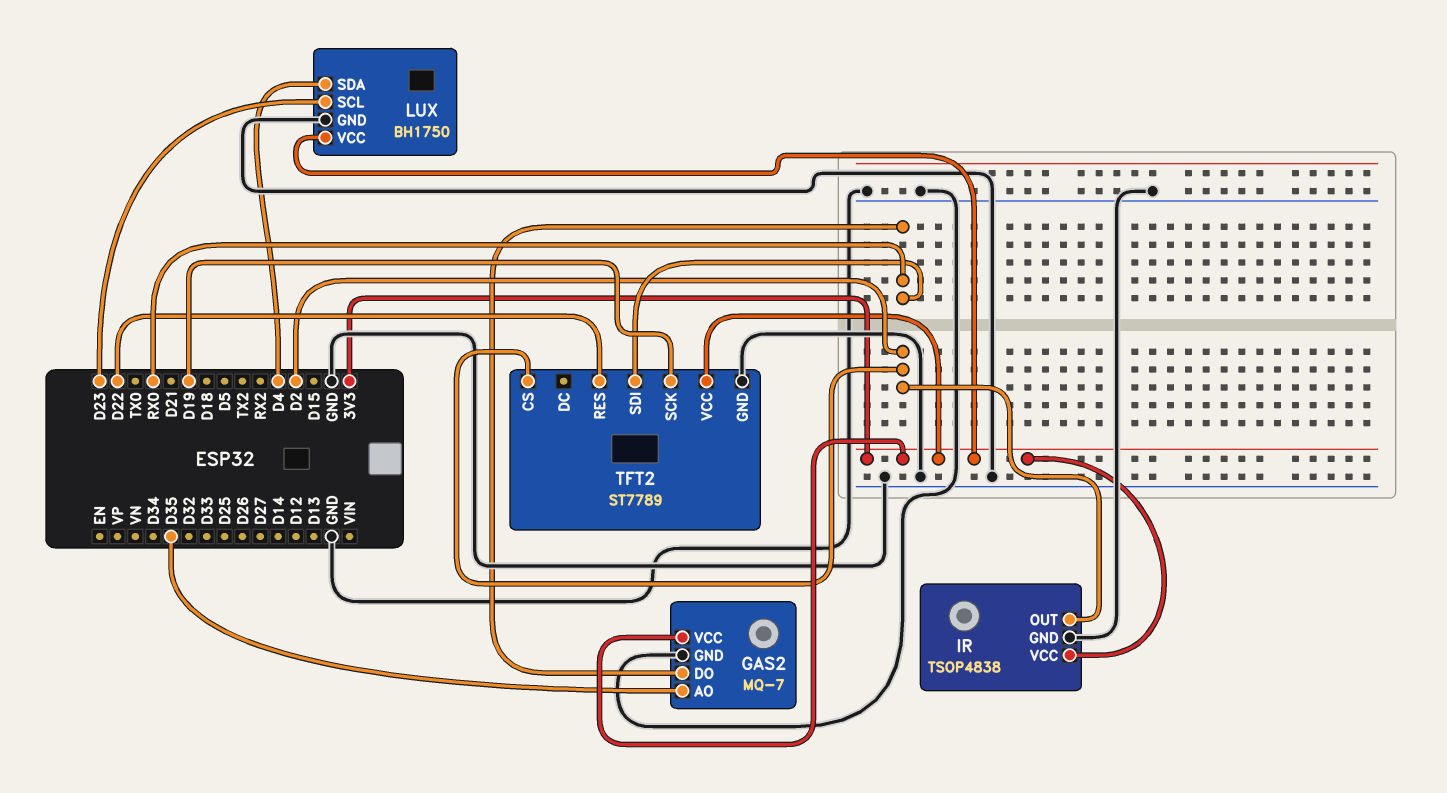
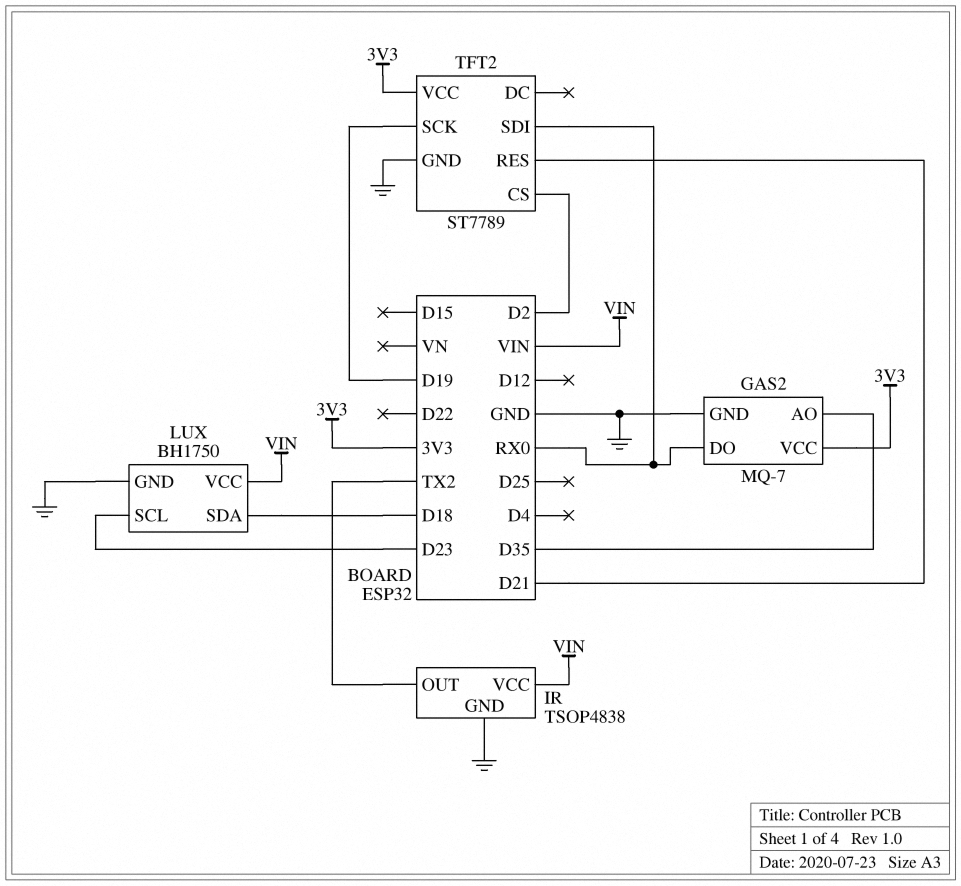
IR pin OUT: D2 -> TX2
IR pin VCC: 3V3 -> VIN
LUX pin SDA: D4 -> D18
LUX pin VCC: 3V3 -> VIN
TFT2 pin RES: D22 -> D21

